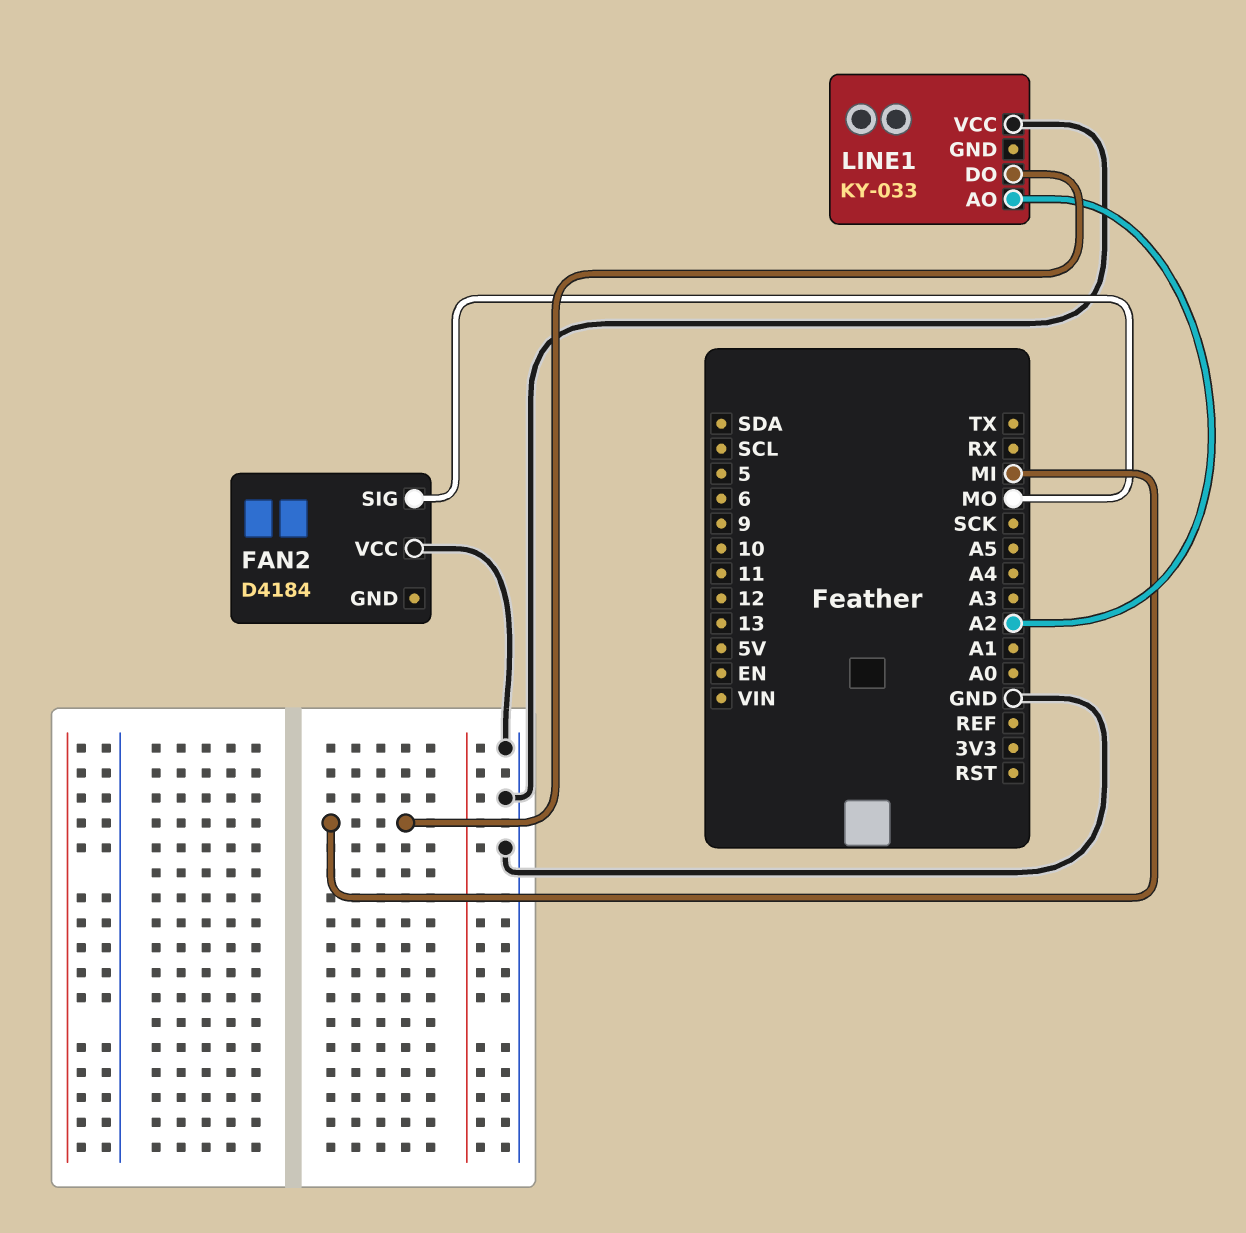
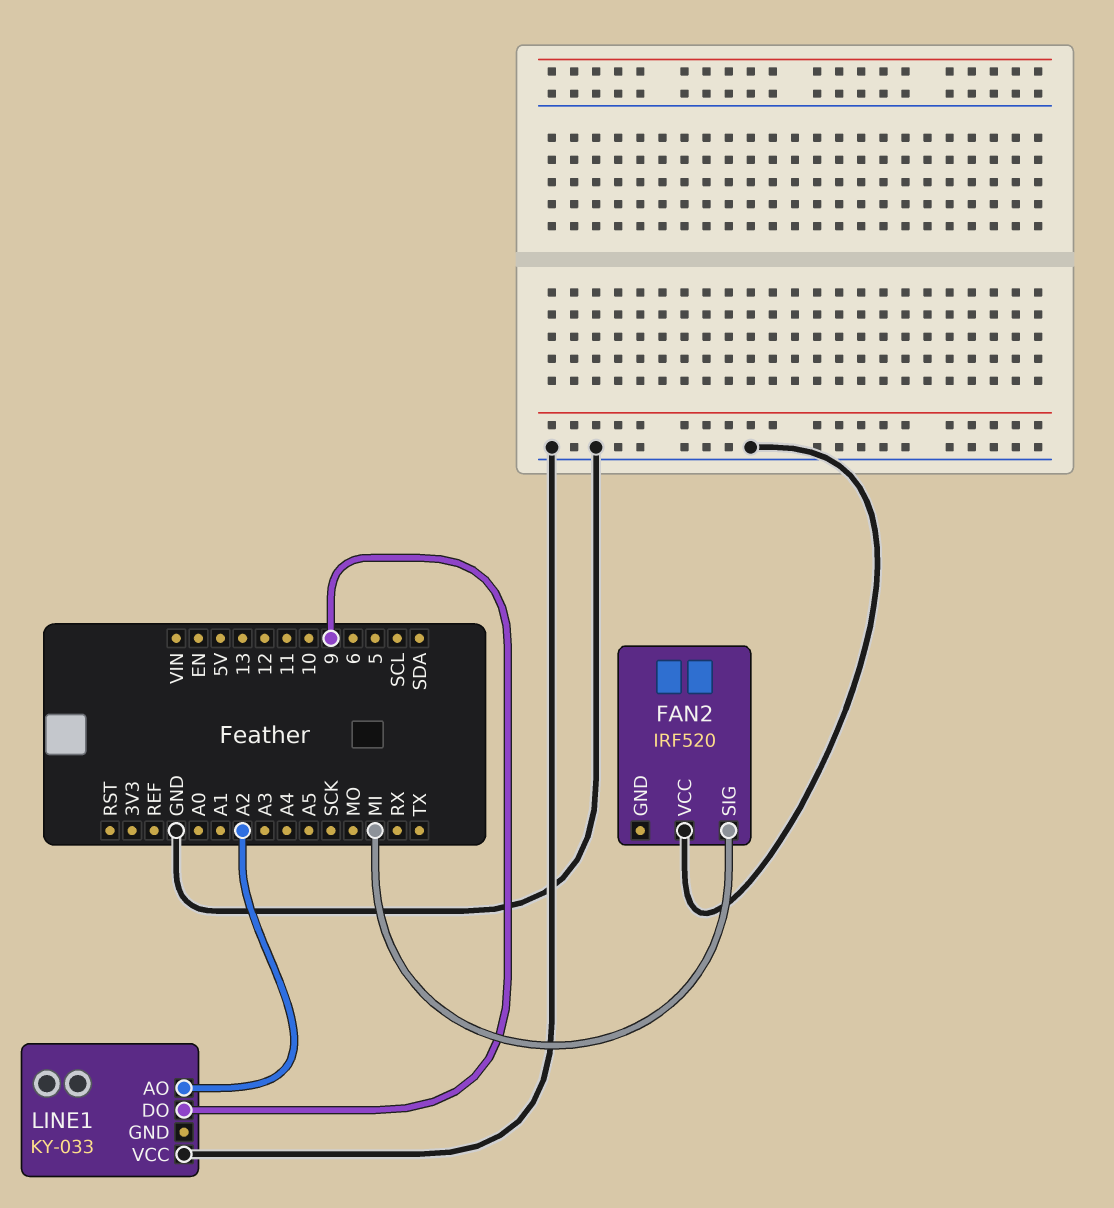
FAN2: D4184 -> IRF520
FAN2 pin SIG: MO -> MI
LINE1 pin DO: MI -> 9

